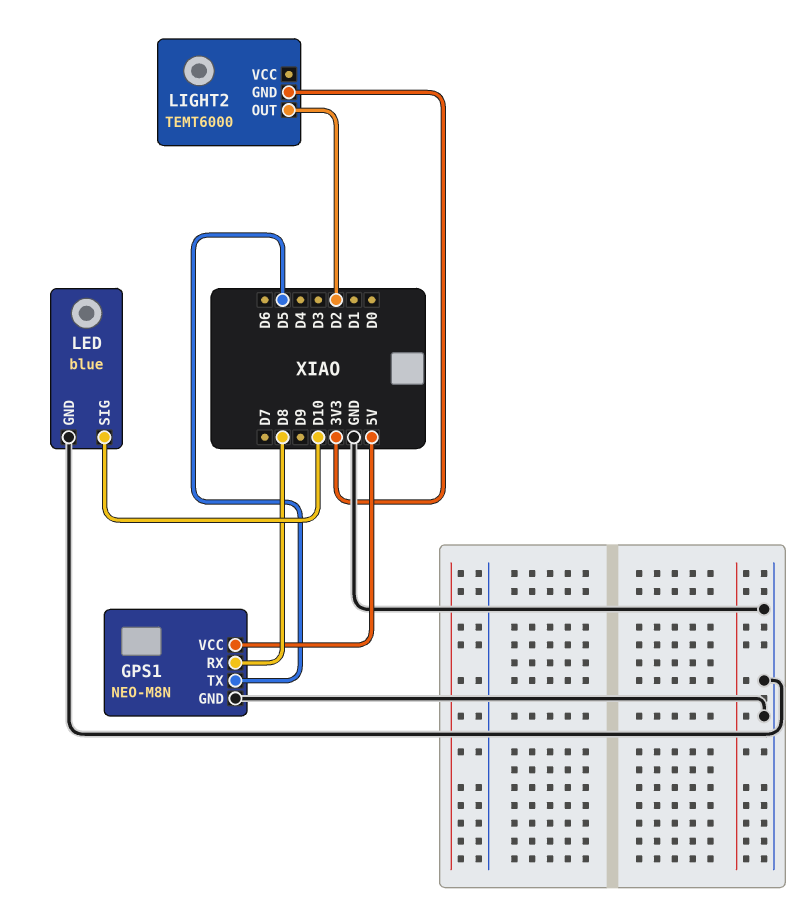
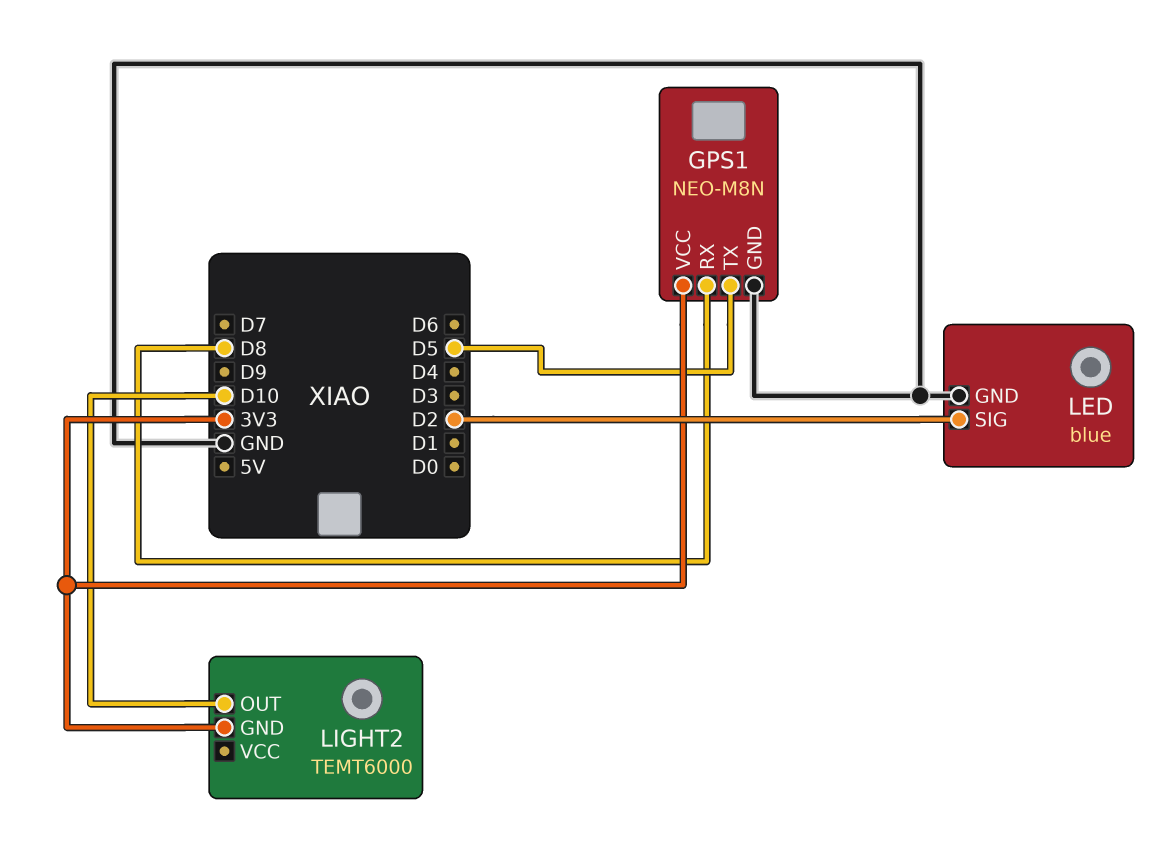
GPS1 pin VCC: 5V -> 3V3
LED pin SIG: D10 -> D2
LIGHT2 pin OUT: D2 -> D10

